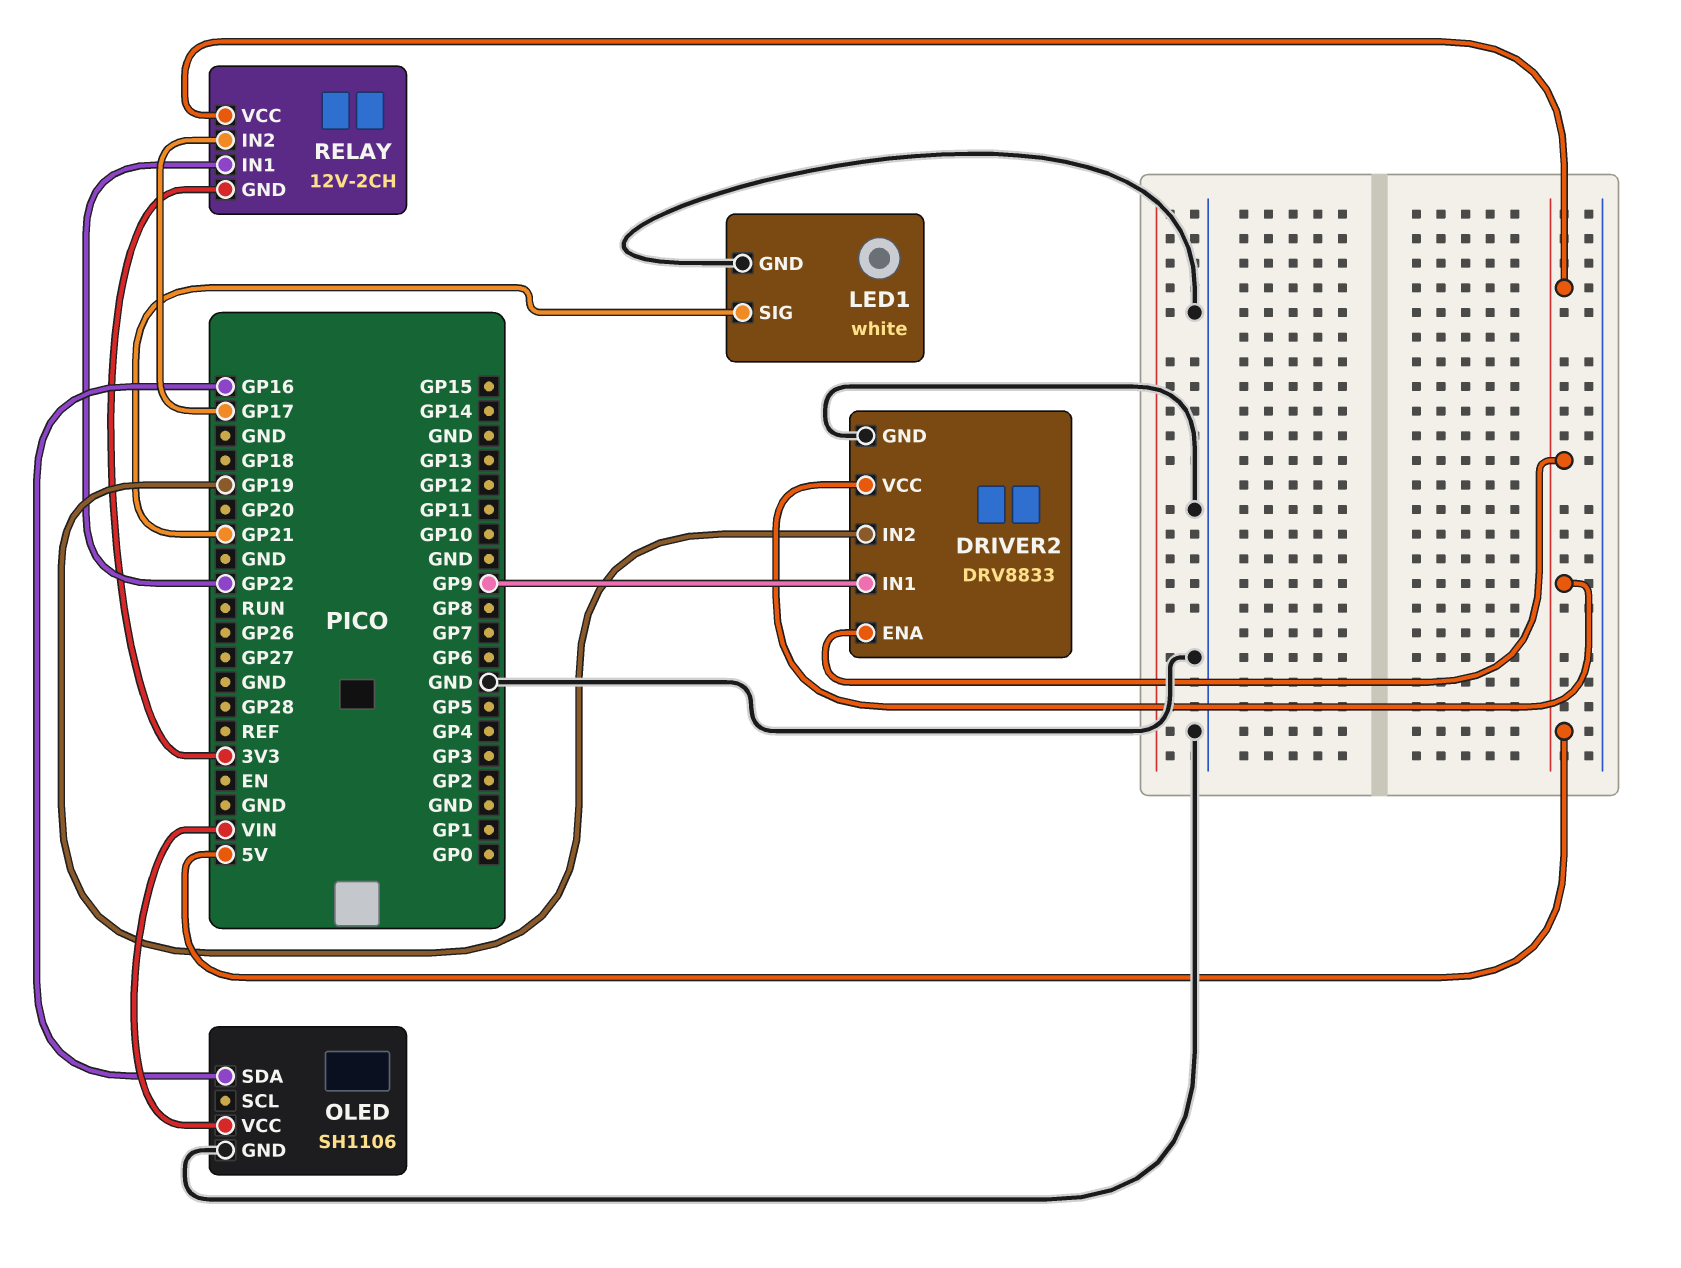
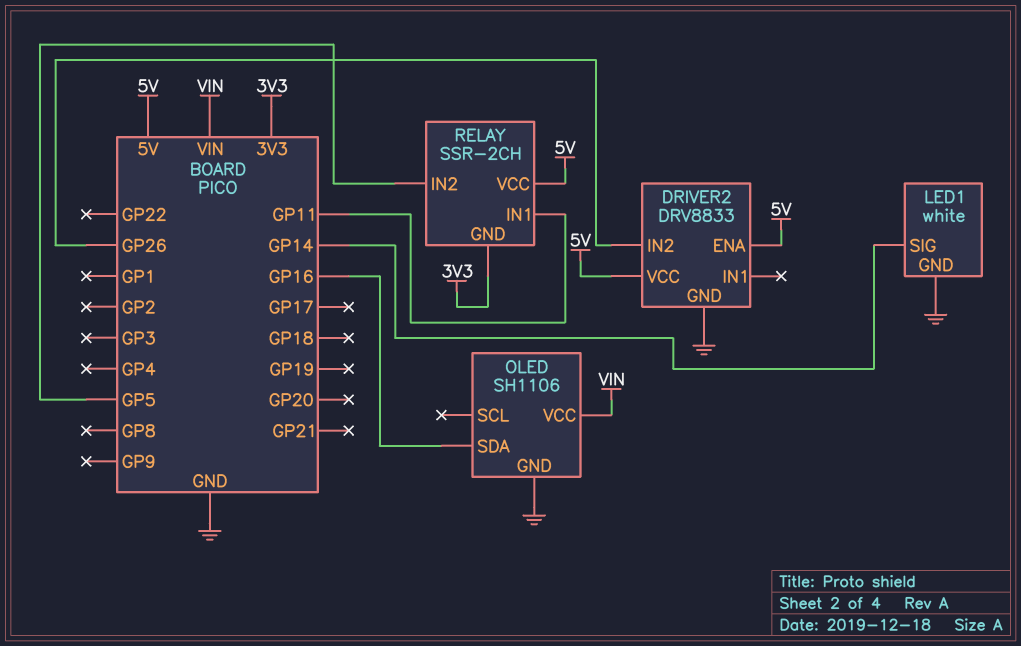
DRIVER2 pin IN1: GP9 -> none
DRIVER2 pin IN2: GP19 -> GP26
LED1 pin SIG: GP21 -> GP14
RELAY: 12V-2CH -> SSR-2CH
RELAY pin IN1: GP22 -> GP11
RELAY pin IN2: GP17 -> GP5

